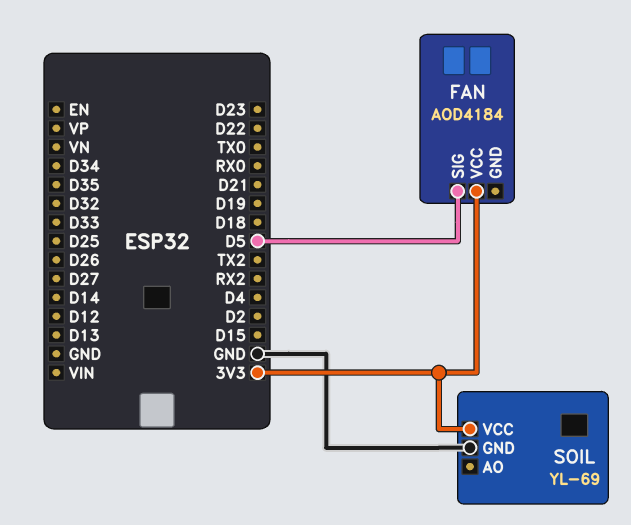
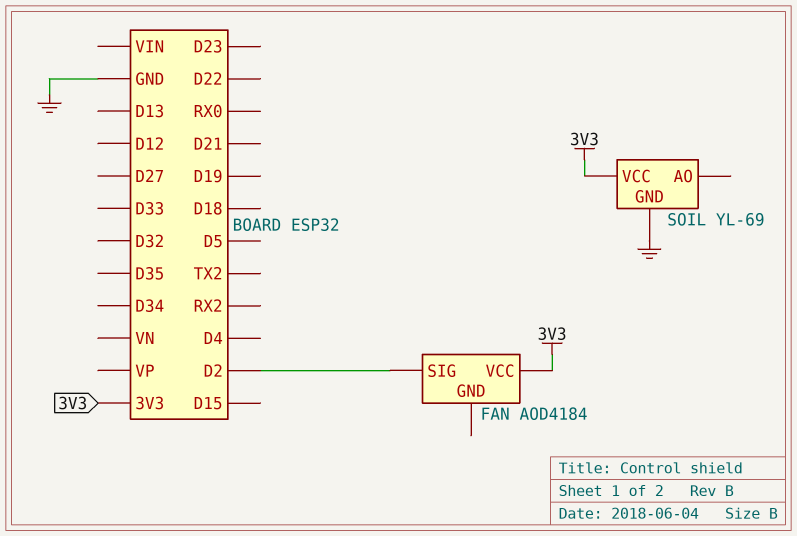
FAN pin SIG: D5 -> D2

